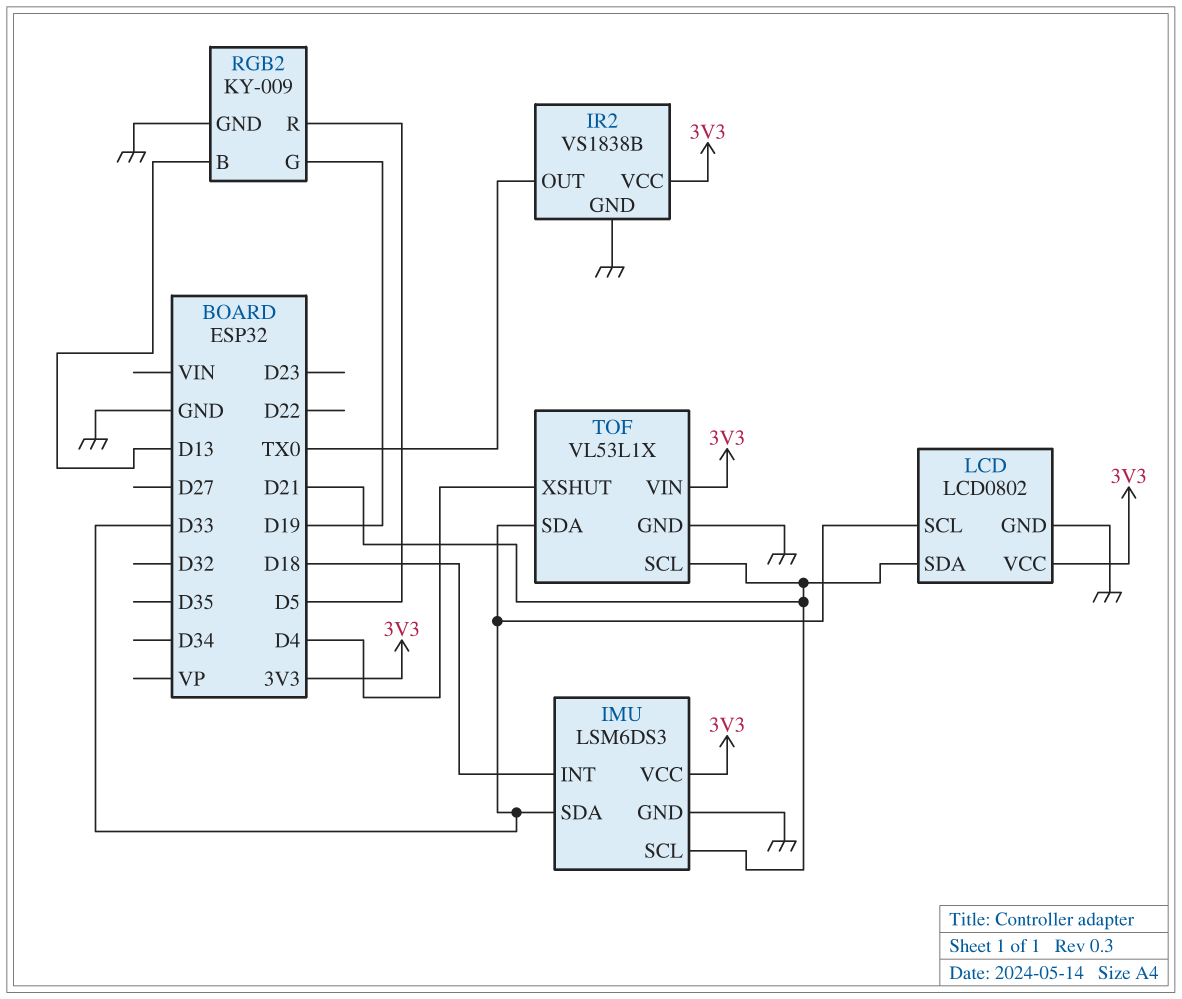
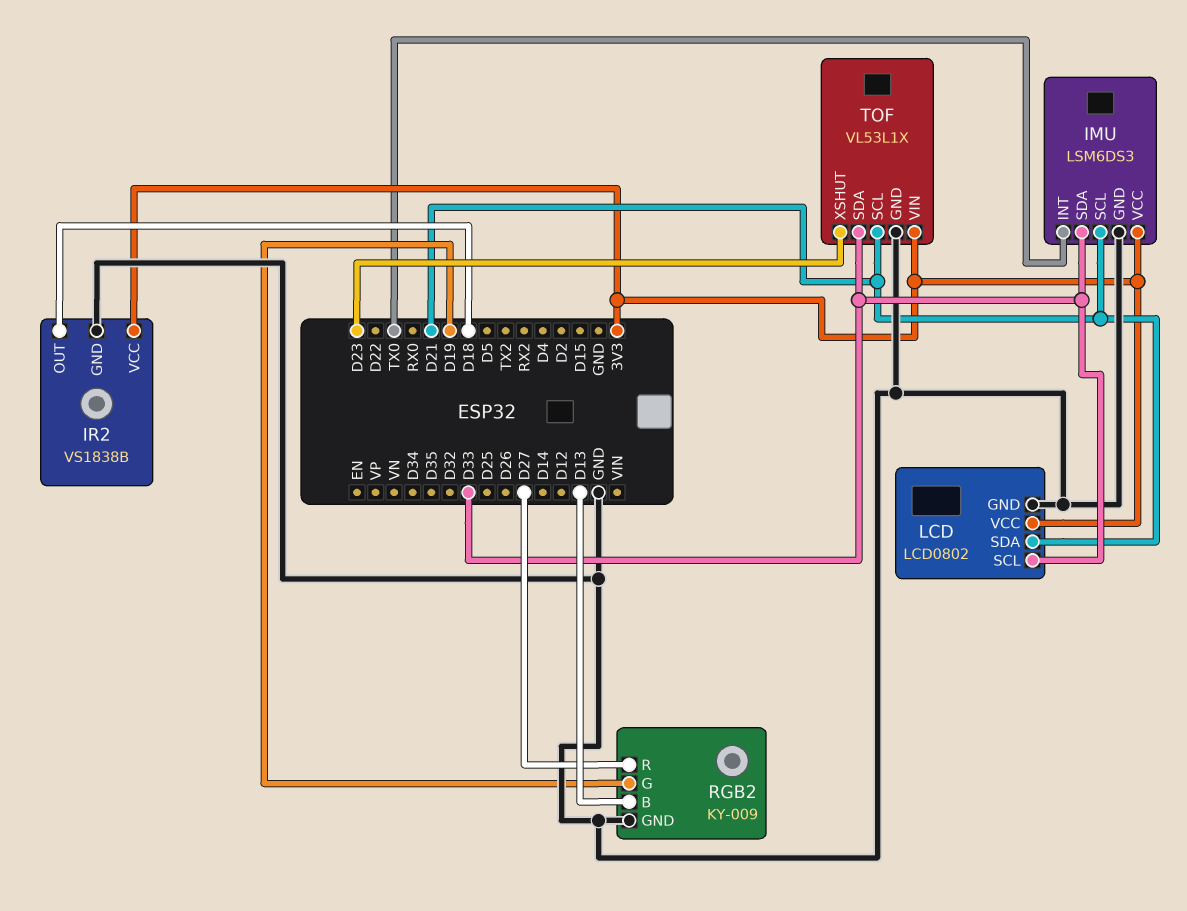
IMU pin INT: D18 -> TX0
IR2 pin OUT: TX0 -> D18
RGB2 pin R: D5 -> D27
TOF pin XSHUT: D4 -> D23

